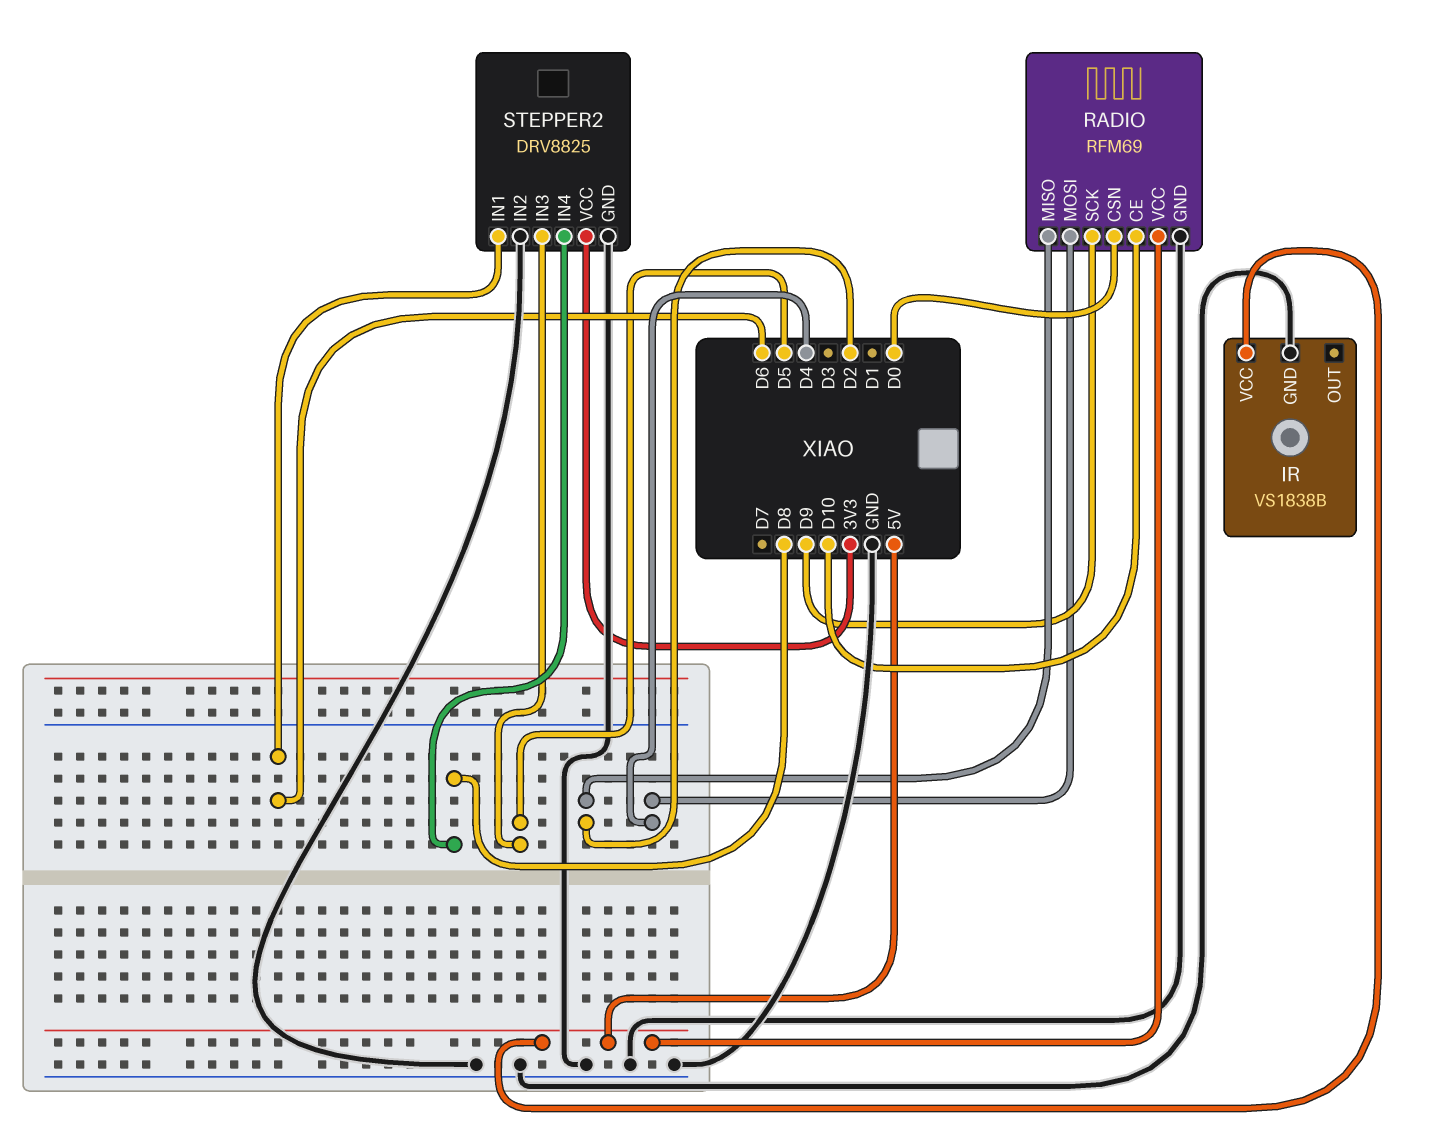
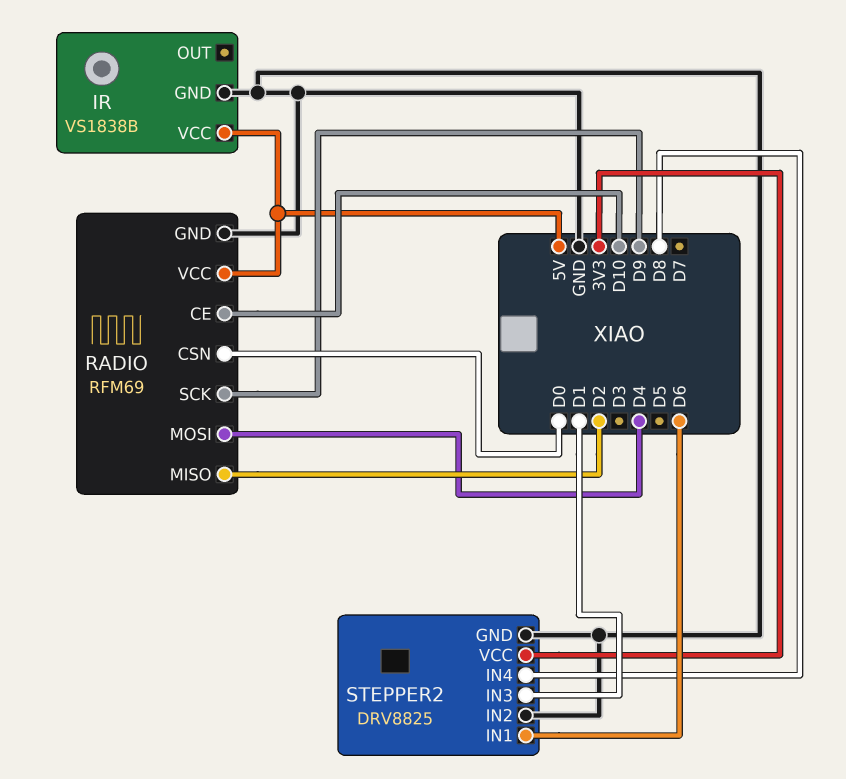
STEPPER2 pin IN3: D5 -> D1

